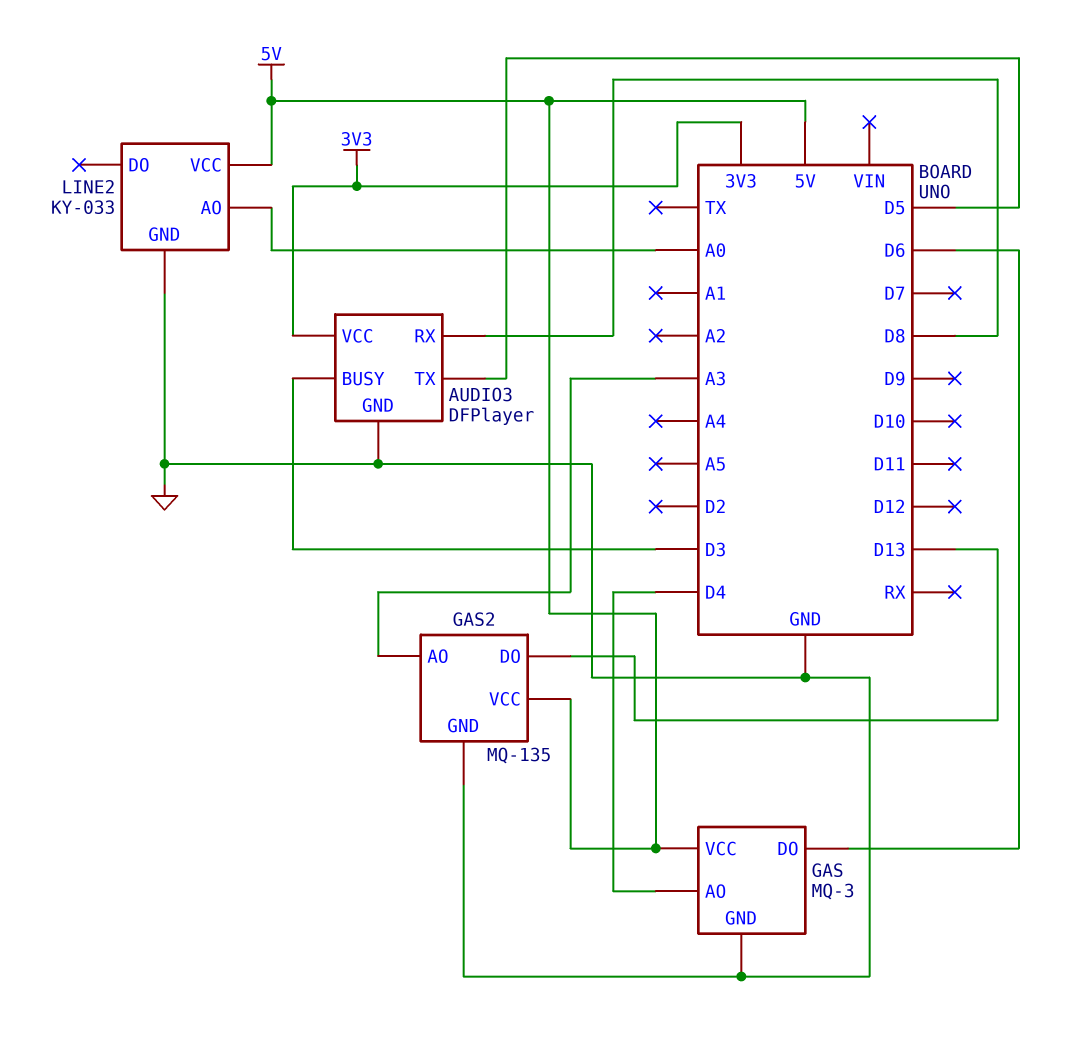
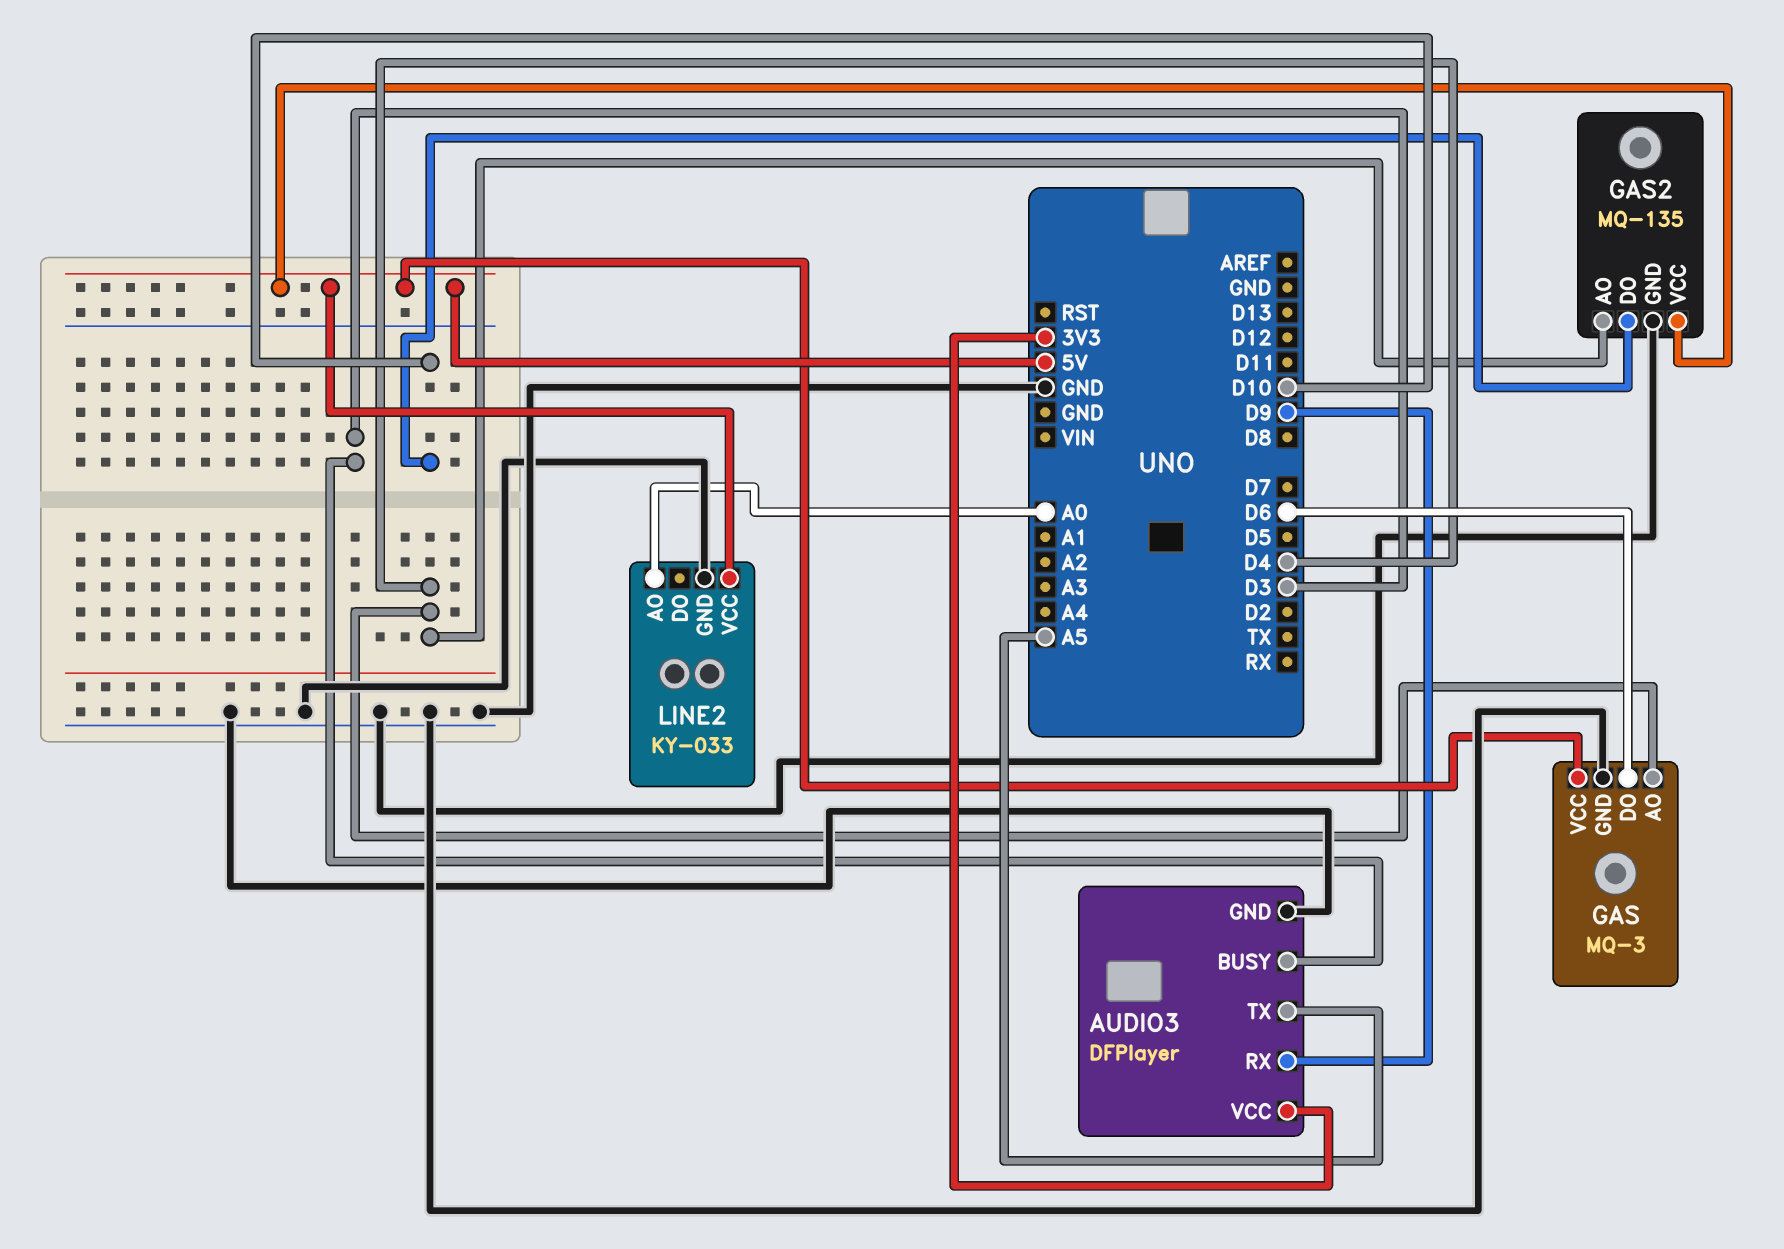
AUDIO3 pin RX: D8 -> D9
AUDIO3 pin TX: D5 -> A5
GAS2 pin AO: A3 -> D4
GAS2 pin DO: D13 -> D10

